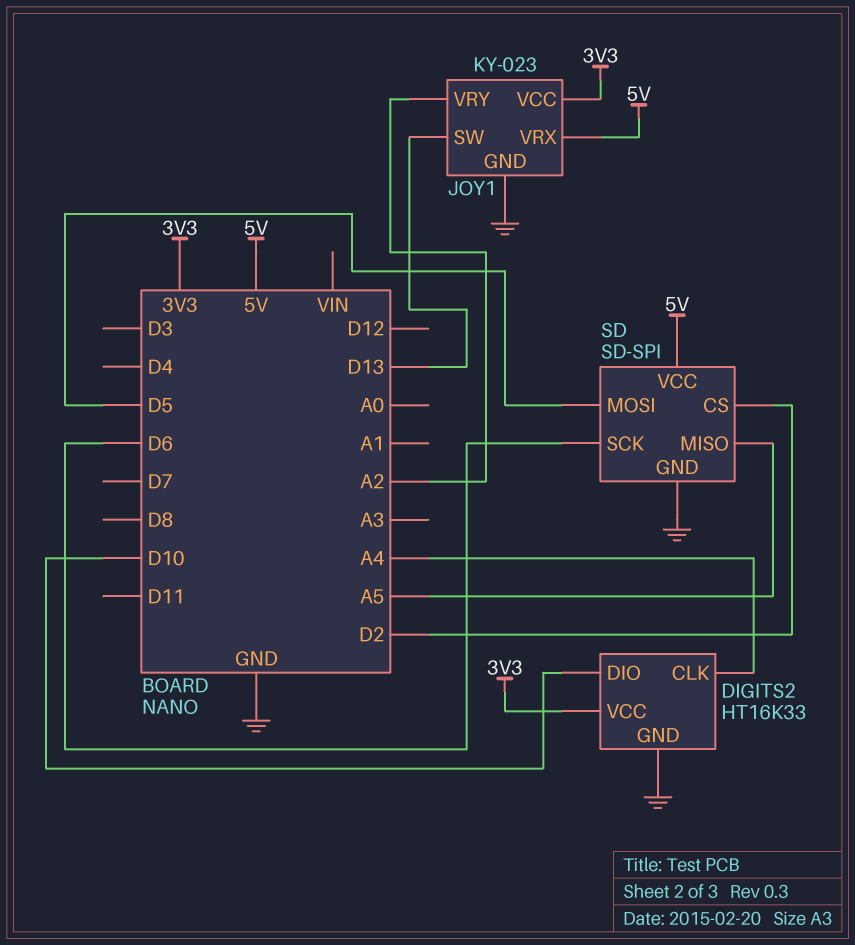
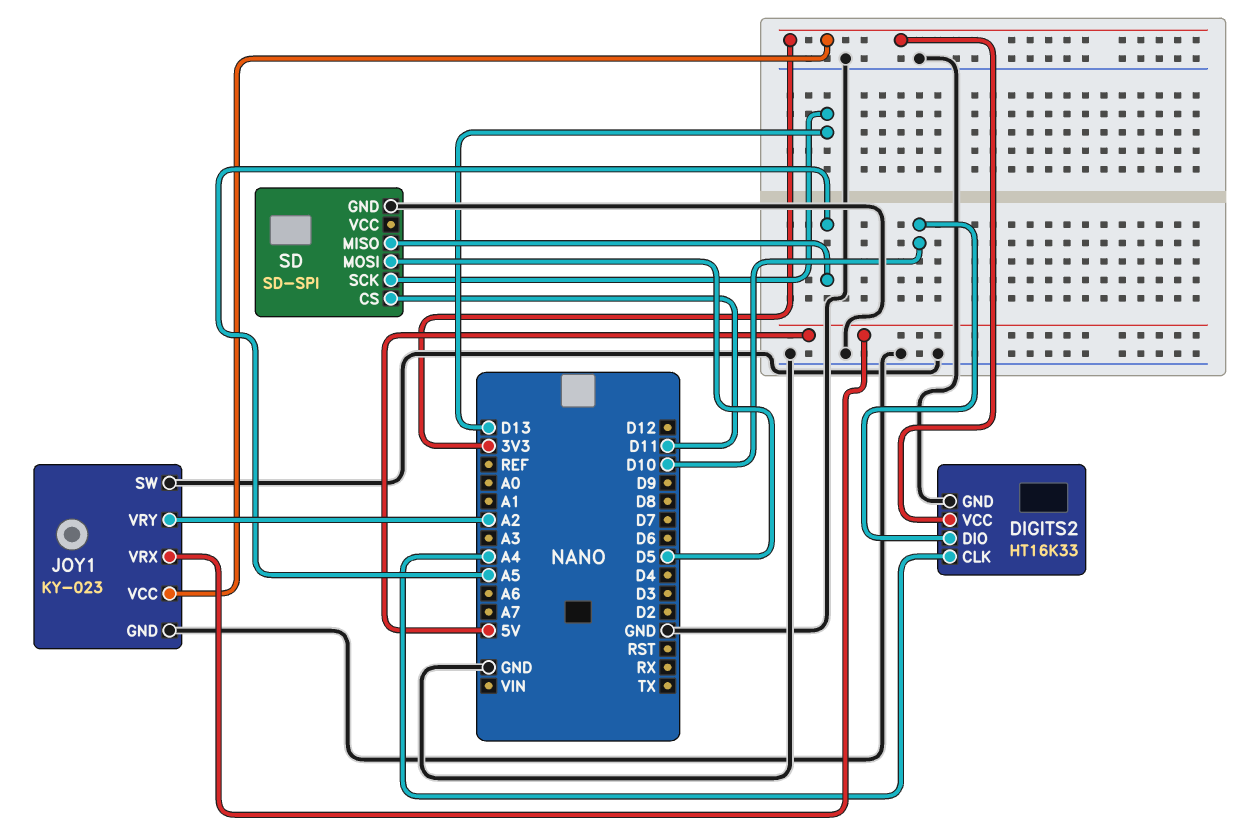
JOY1 pin SW: D13 -> GND
SD pin CS: D2 -> D11
SD pin SCK: D6 -> D13
SD pin VCC: 5V -> none

